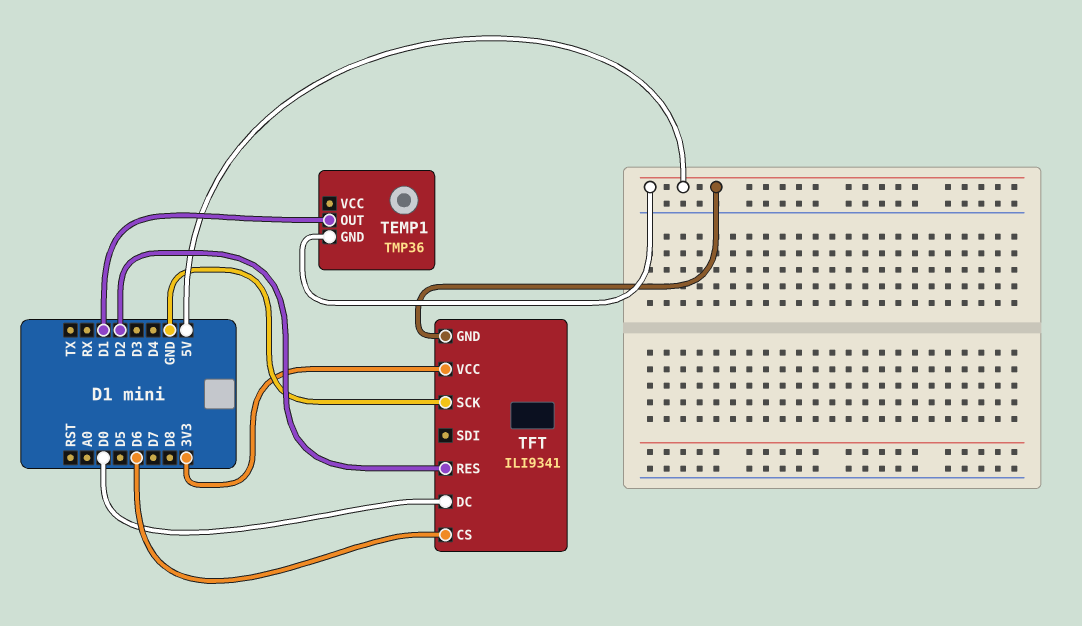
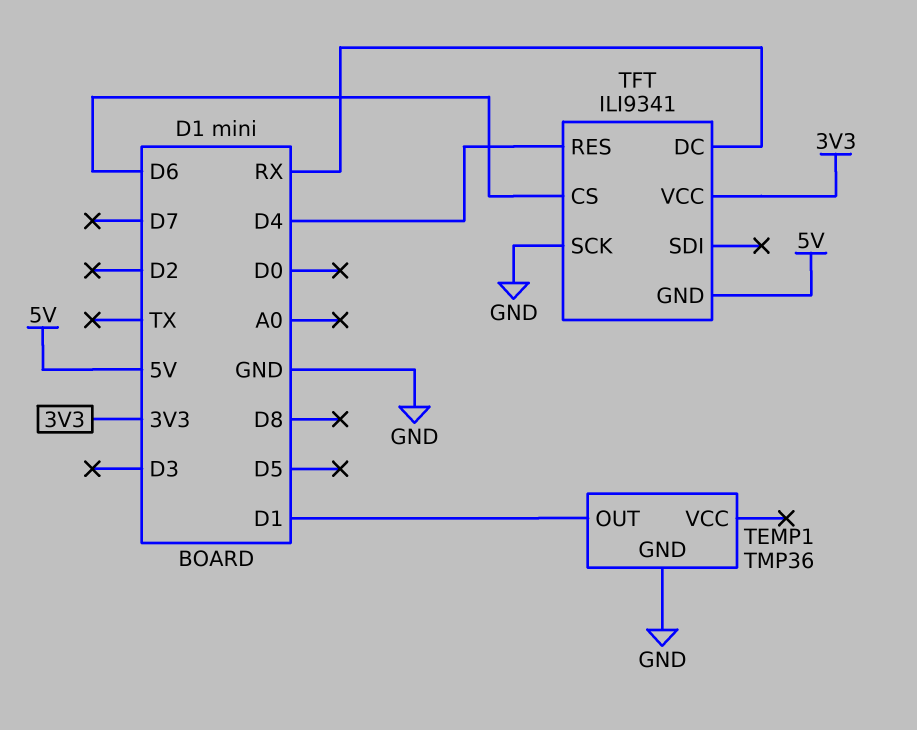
TEMP1 pin GND: 5V -> GND
TFT pin DC: D0 -> RX
TFT pin RES: D2 -> D4

